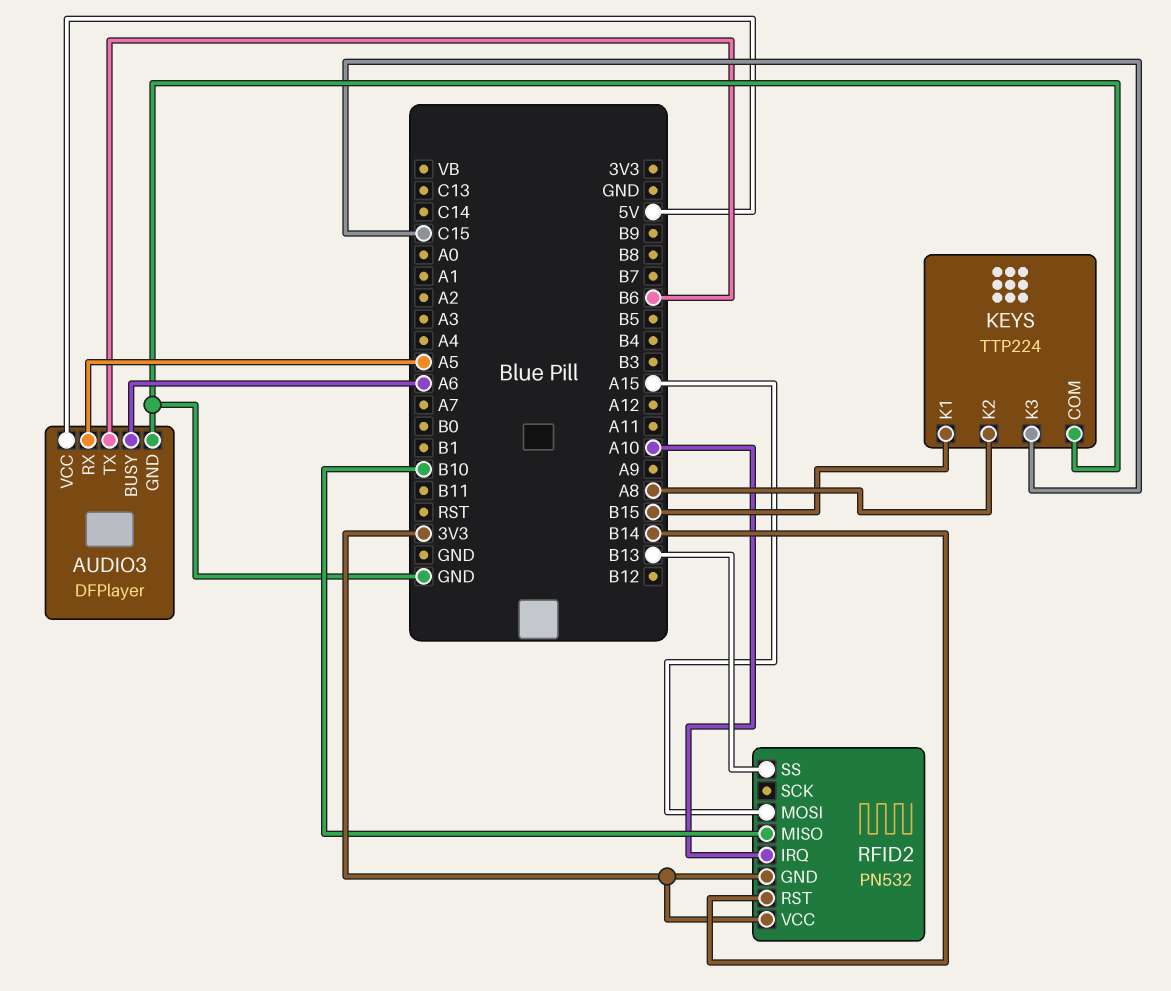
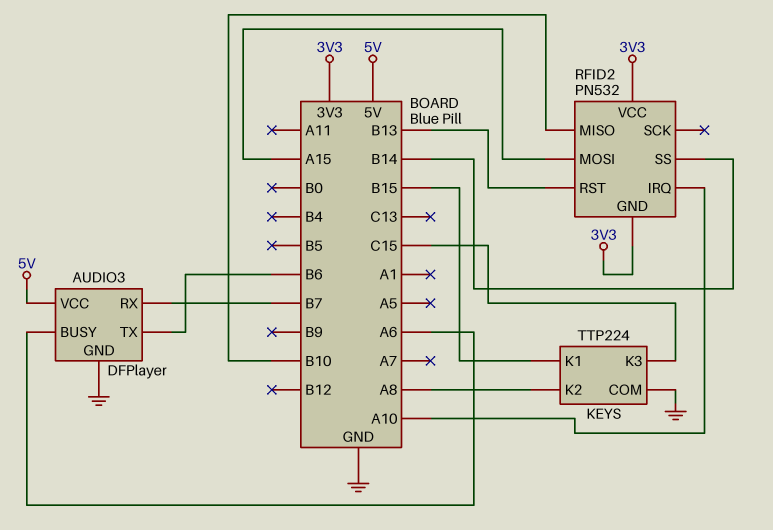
AUDIO3 pin RX: A5 -> B7
RFID2 pin RST: B14 -> B13
RFID2 pin SS: B13 -> B14

